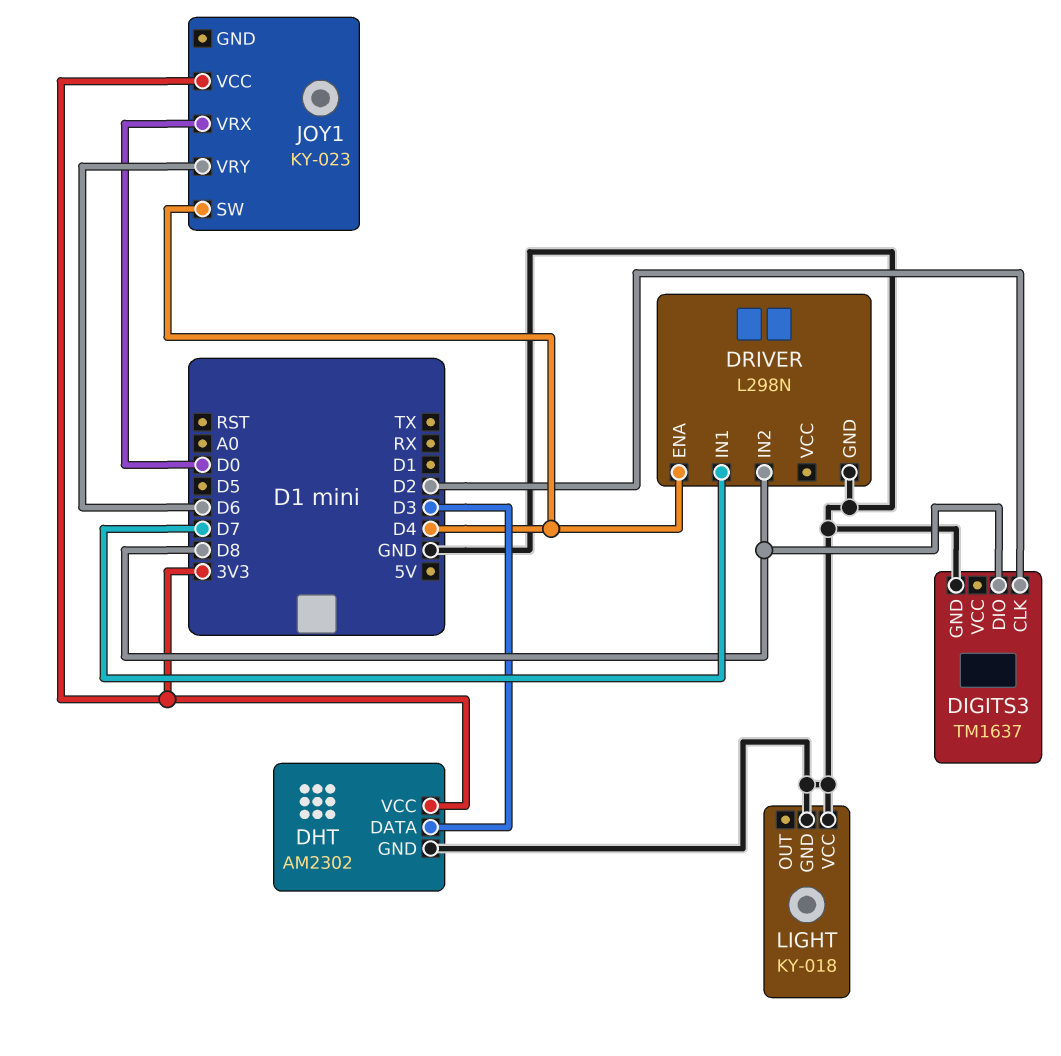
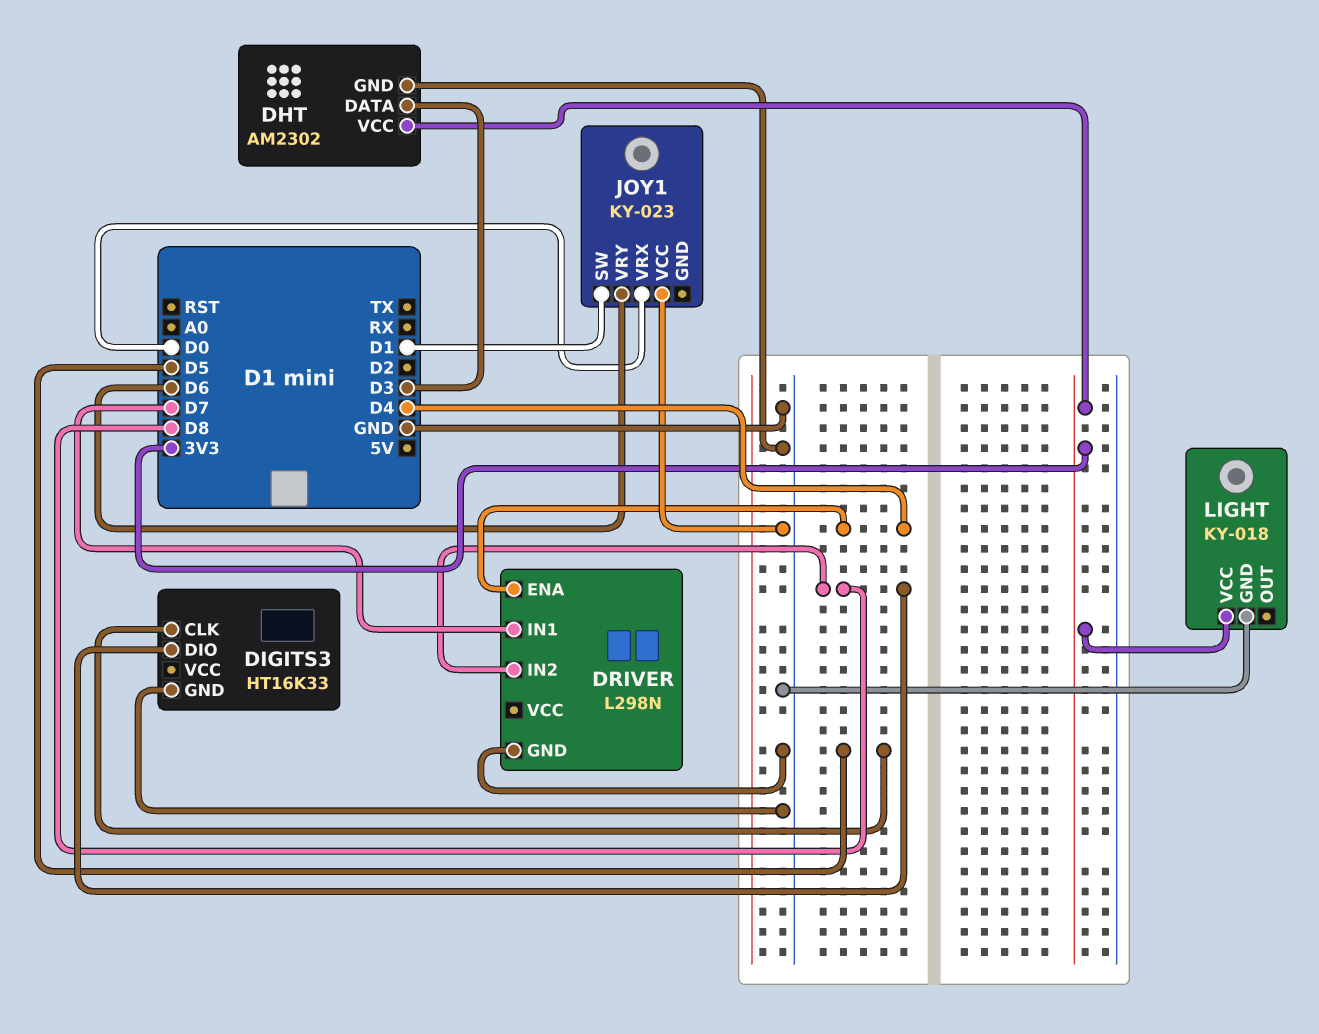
DIGITS3: TM1637 -> HT16K33
DIGITS3 pin CLK: D2 -> D5
JOY1 pin SW: D4 -> D1
JOY1 pin VCC: 3V3 -> GND
LIGHT pin VCC: GND -> 3V3

